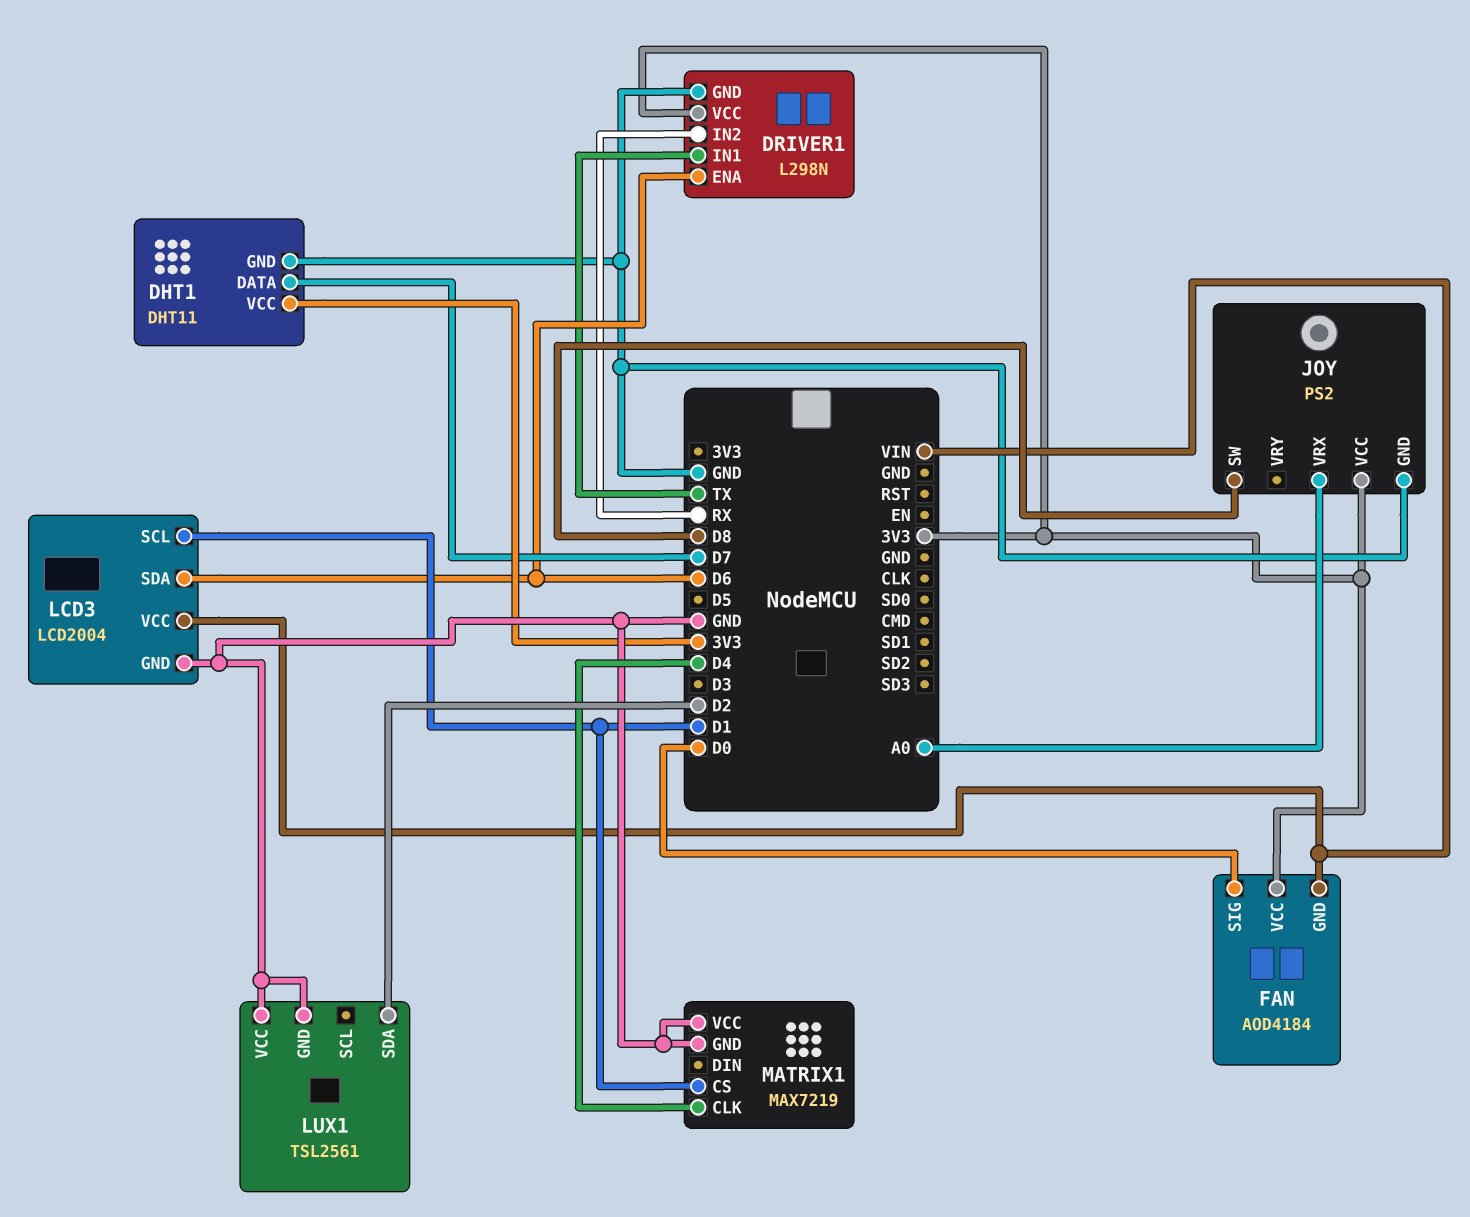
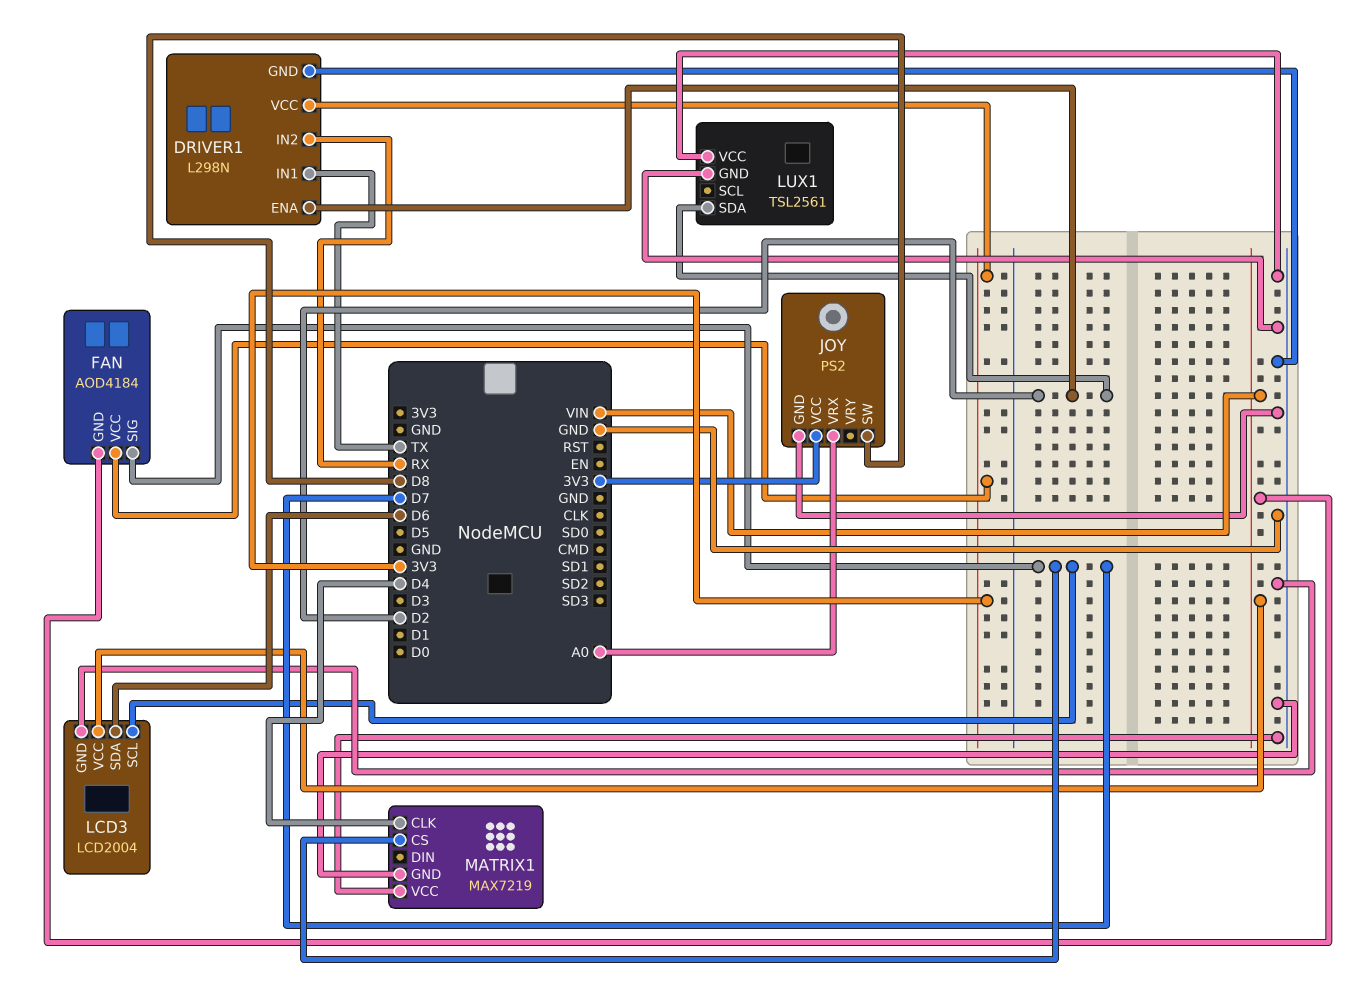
DHT1: DHT11 -> none
DHT1 pin DATA: D7 -> none
DHT1 pin GND: GND -> none
DHT1 pin VCC: 3V3 -> none
DRIVER1 pin ENA: D6 -> D2
FAN pin SIG: D0 -> D7
LCD3 pin SCL: D1 -> D7
MATRIX1 pin CS: D1 -> D7

